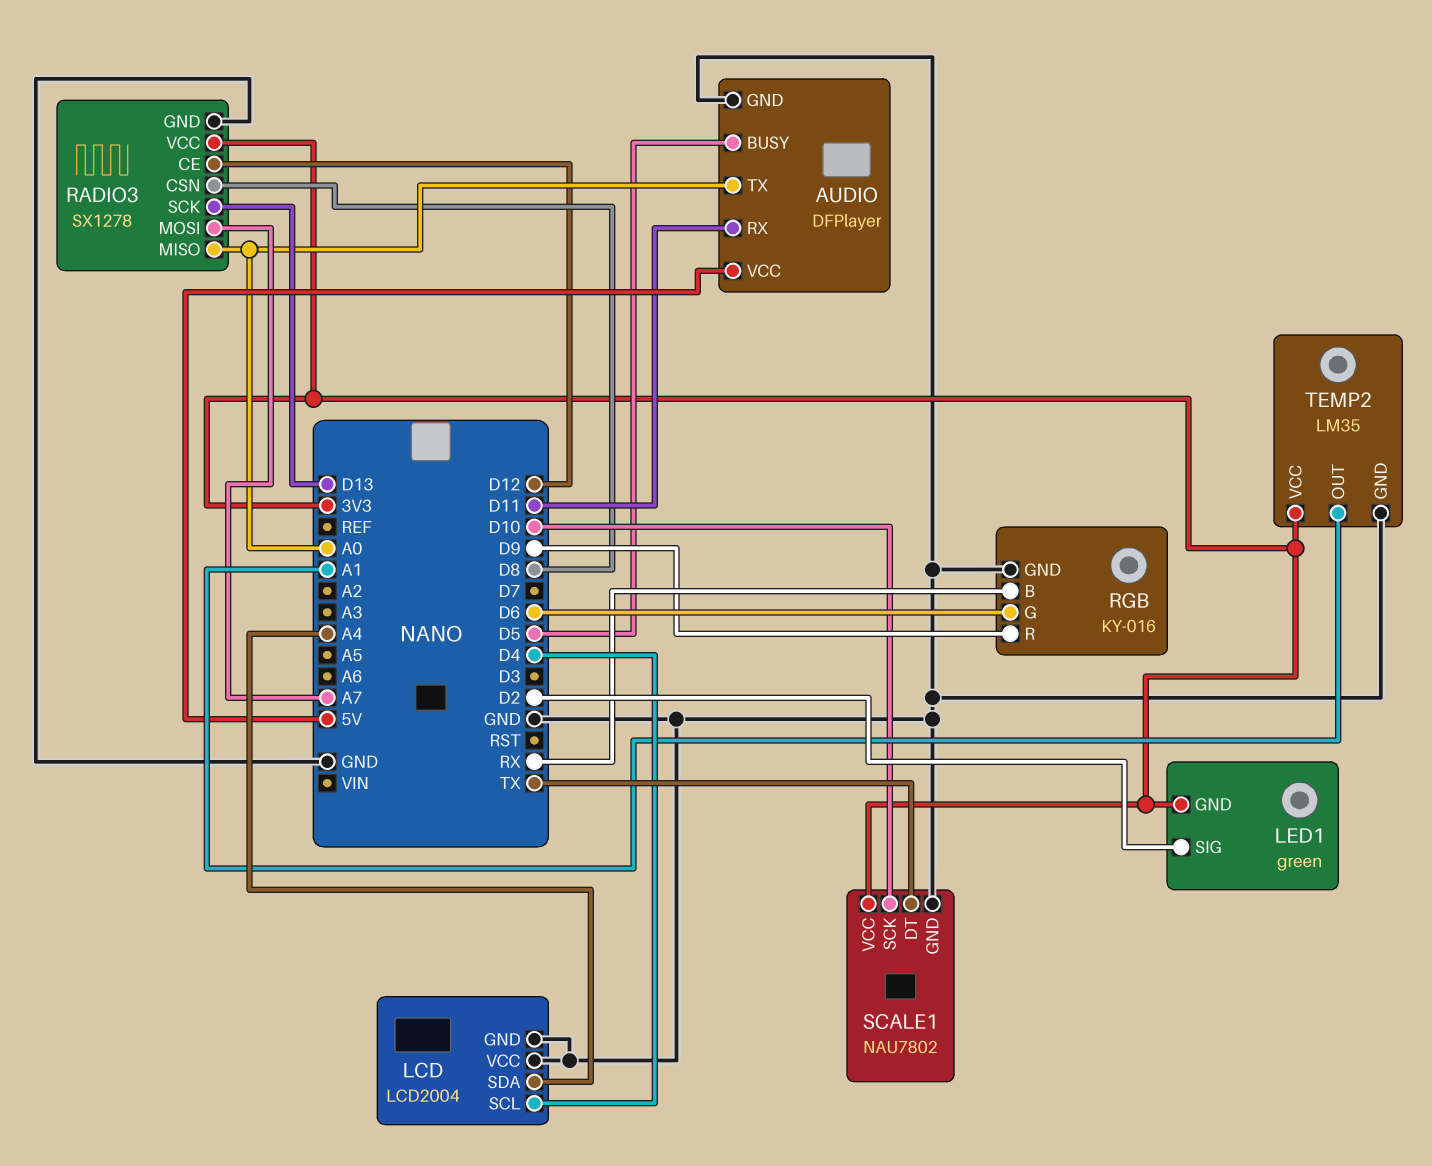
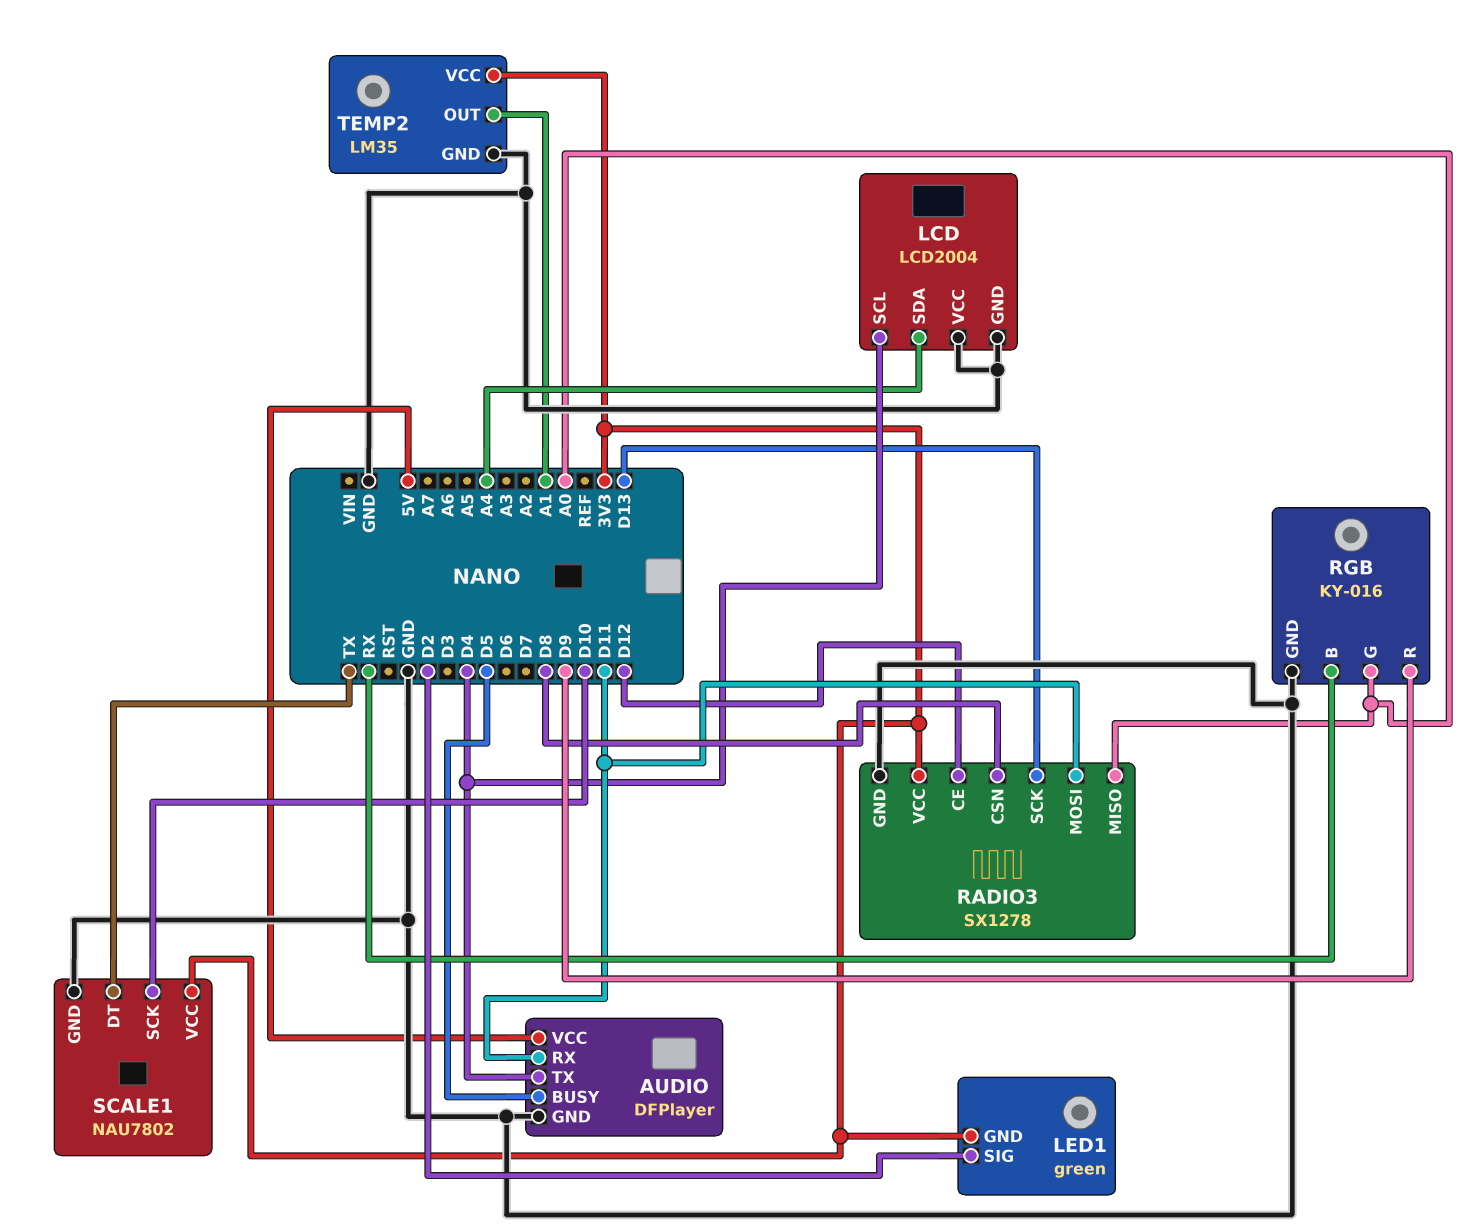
AUDIO pin TX: A0 -> D4
RADIO3 pin MOSI: A7 -> D11
RGB pin G: D6 -> A0

